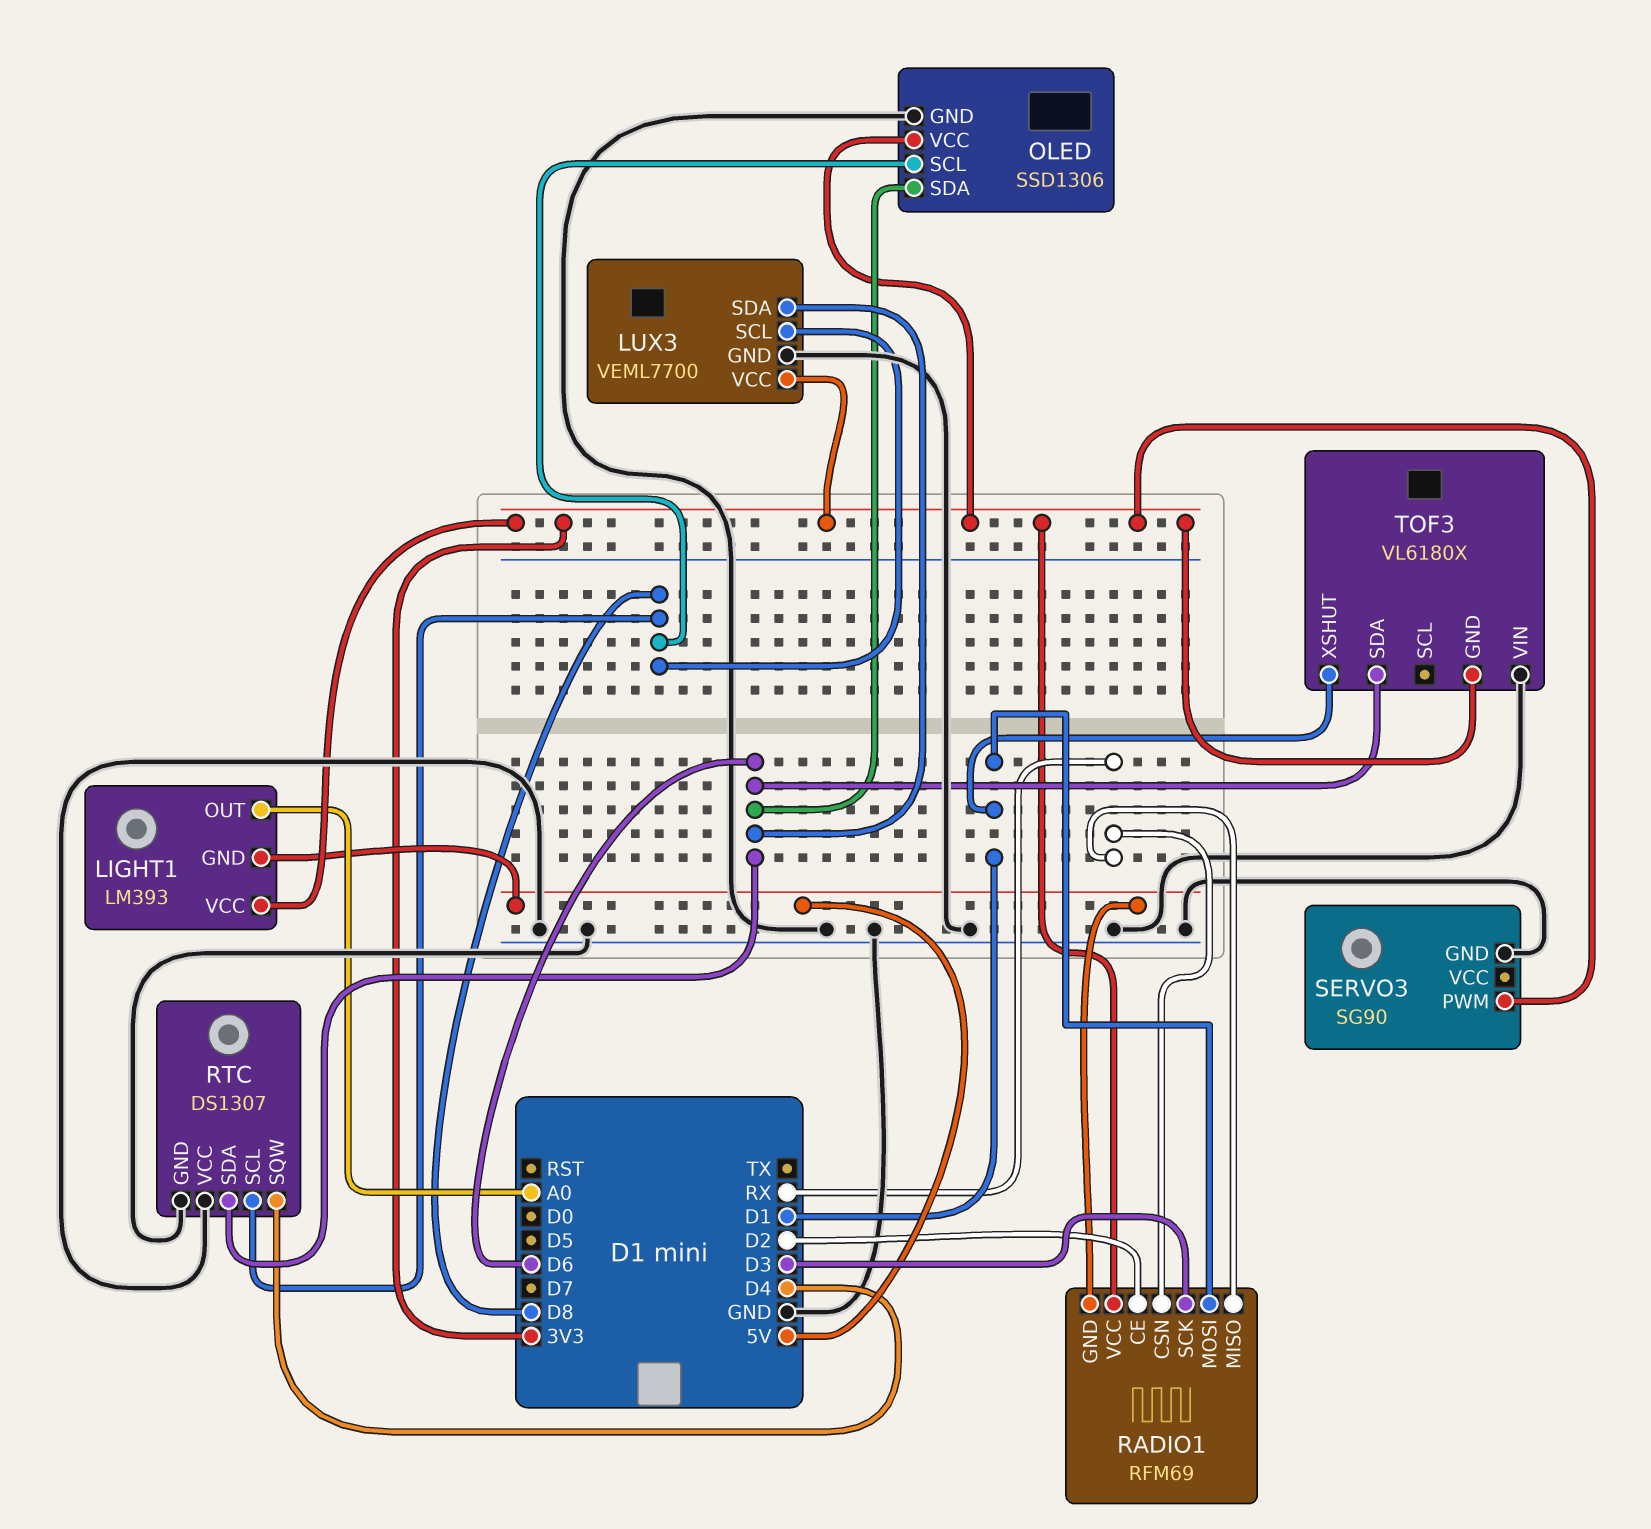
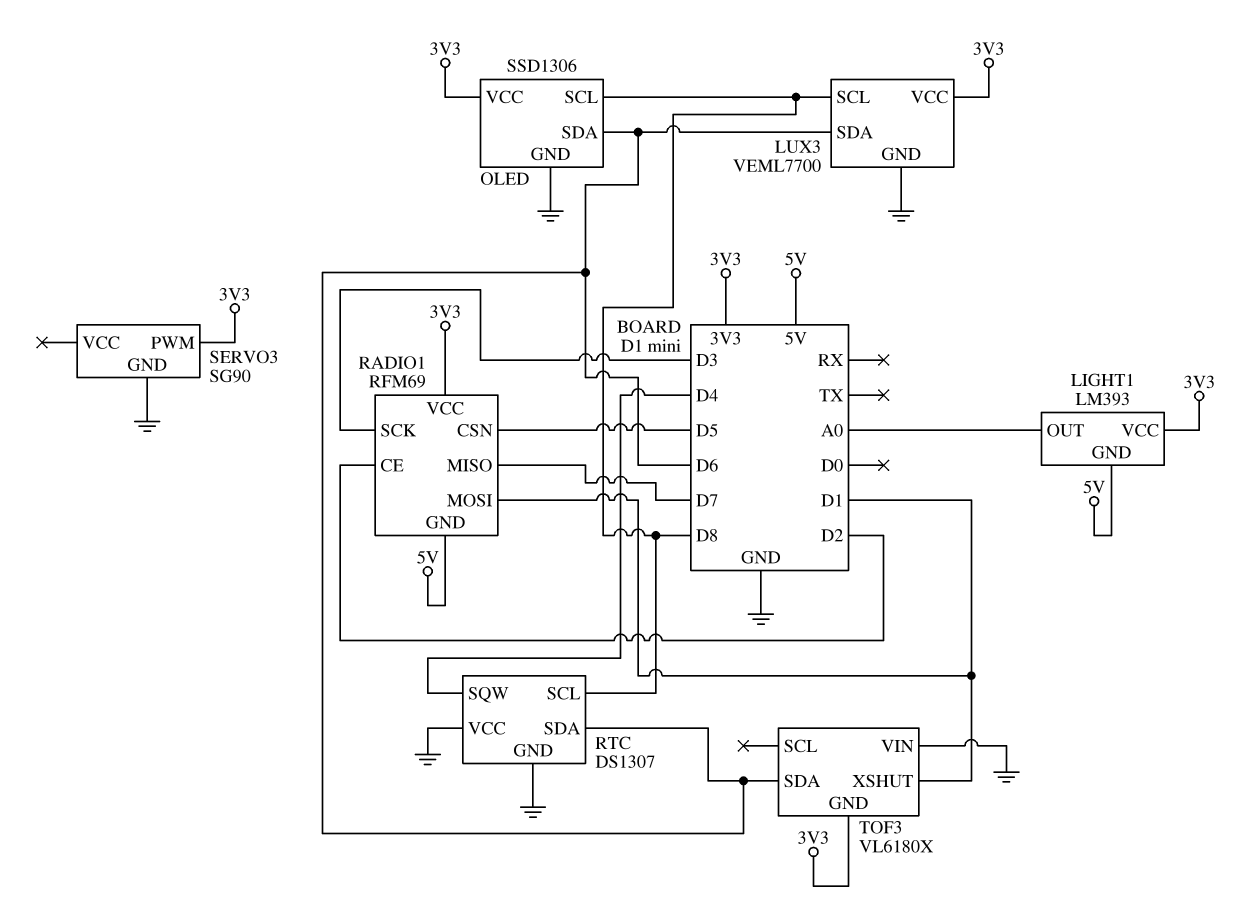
RADIO1 pin CSN: RX -> D5
RADIO1 pin MISO: RX -> D7

